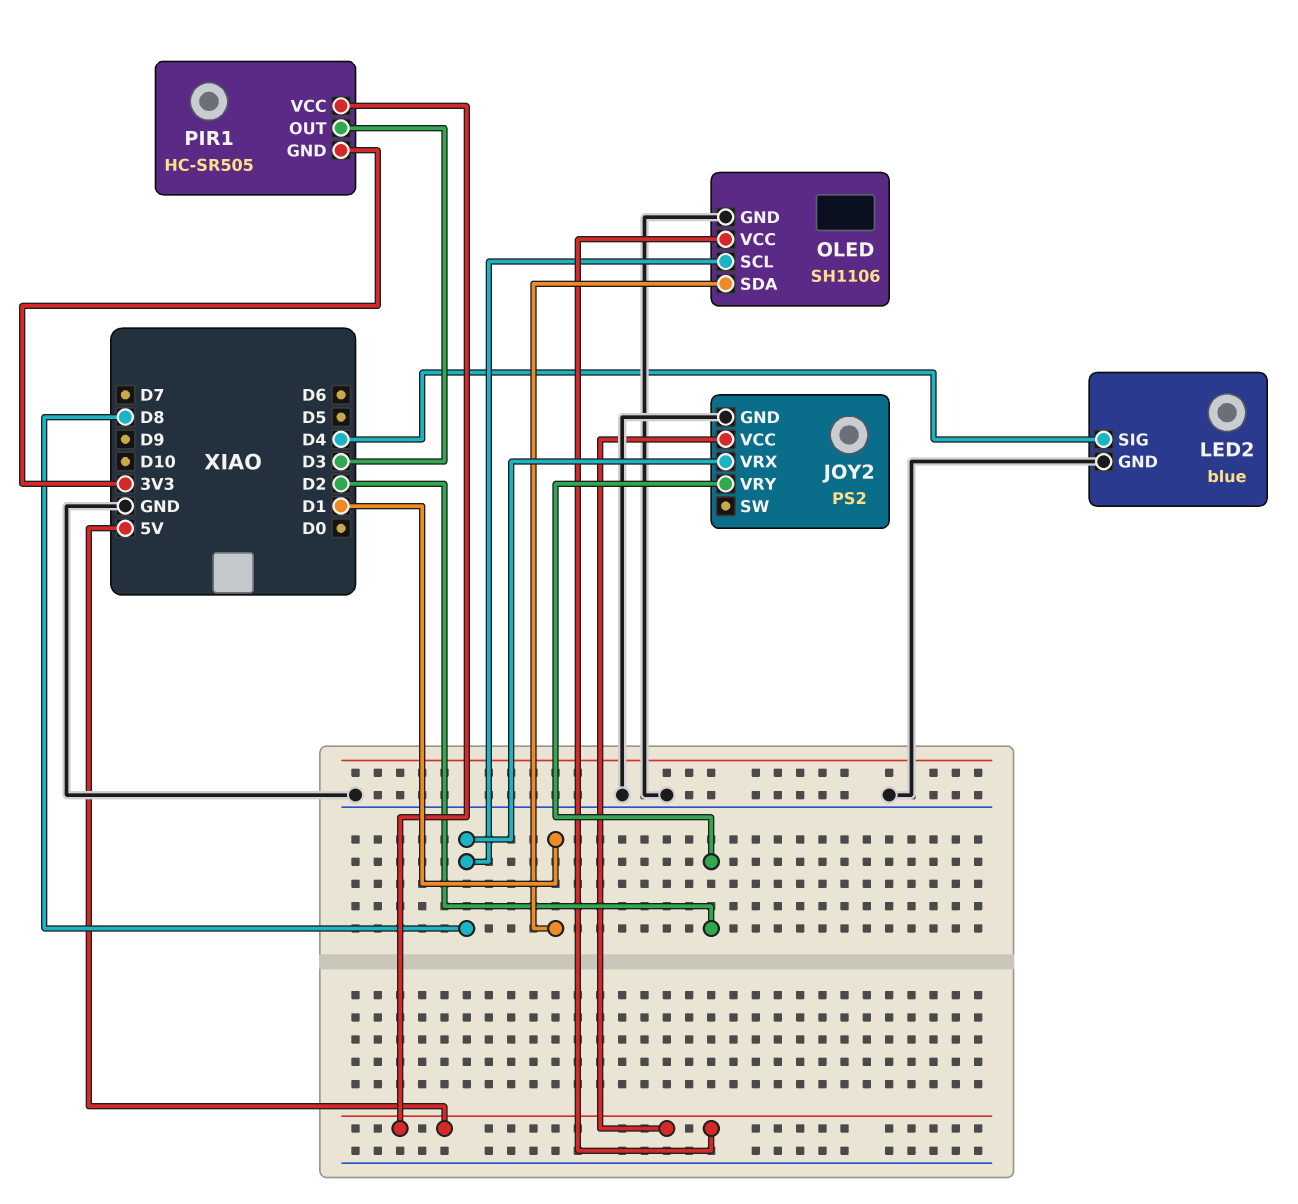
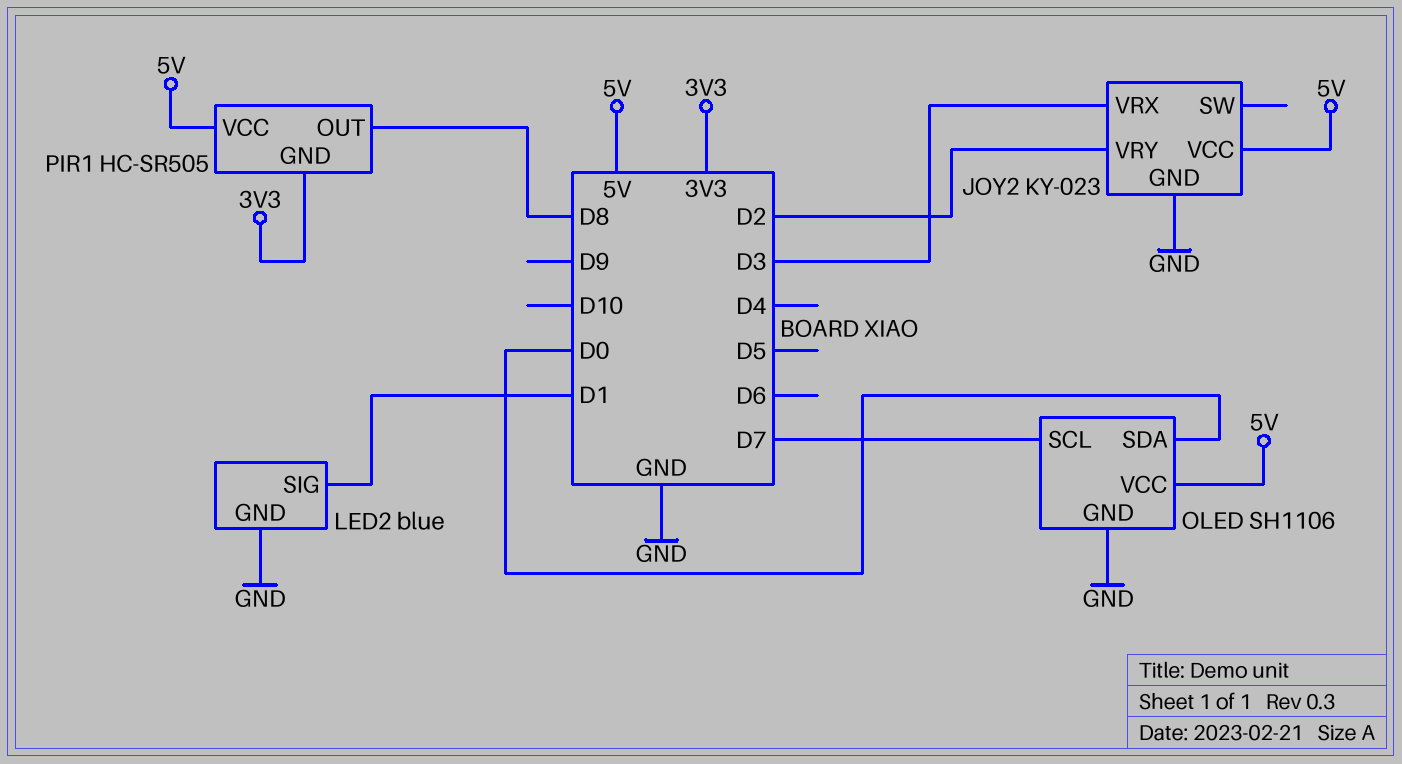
JOY2: PS2 -> KY-023
JOY2 pin VRX: D8 -> D3
LED2 pin SIG: D4 -> D1
OLED pin SCL: D8 -> D7
OLED pin SDA: D1 -> D0
PIR1 pin OUT: D3 -> D8

